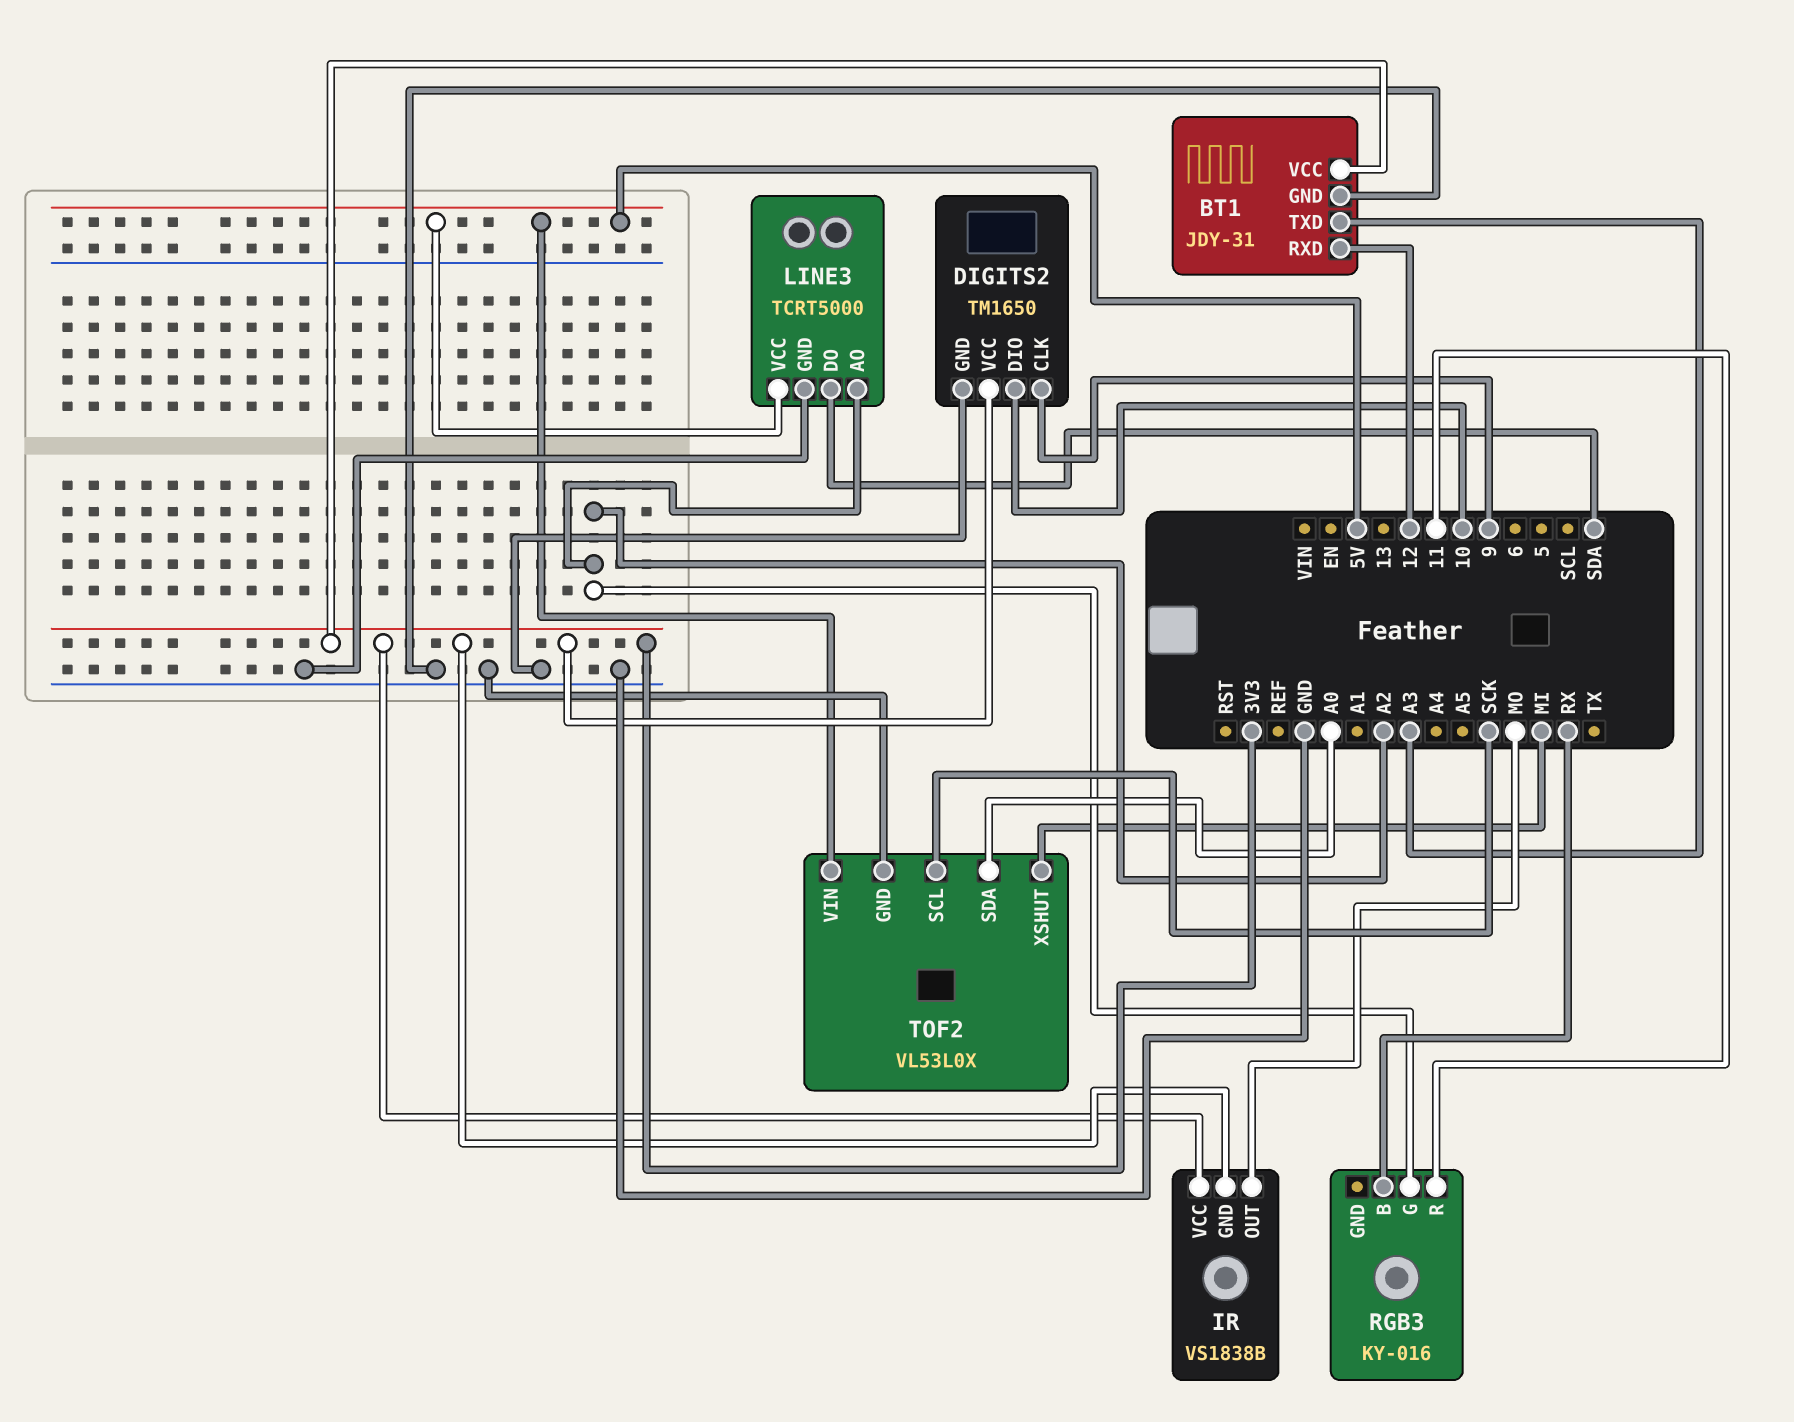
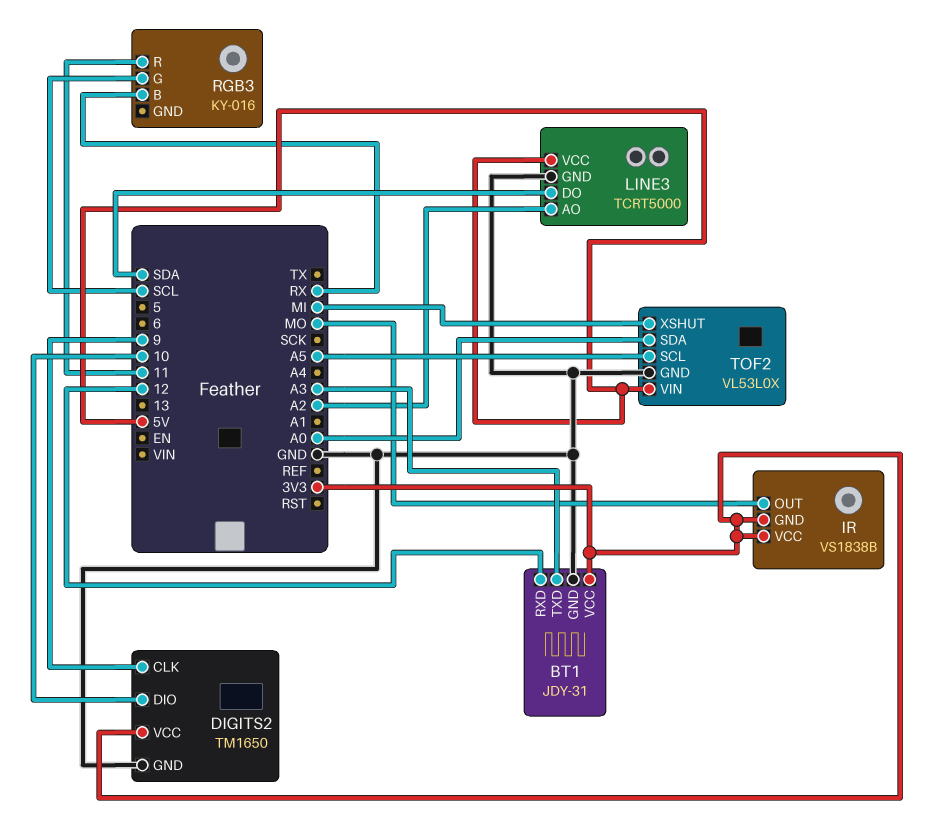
RGB3 pin G: A2 -> SCL
TOF2 pin SCL: SCK -> A5

